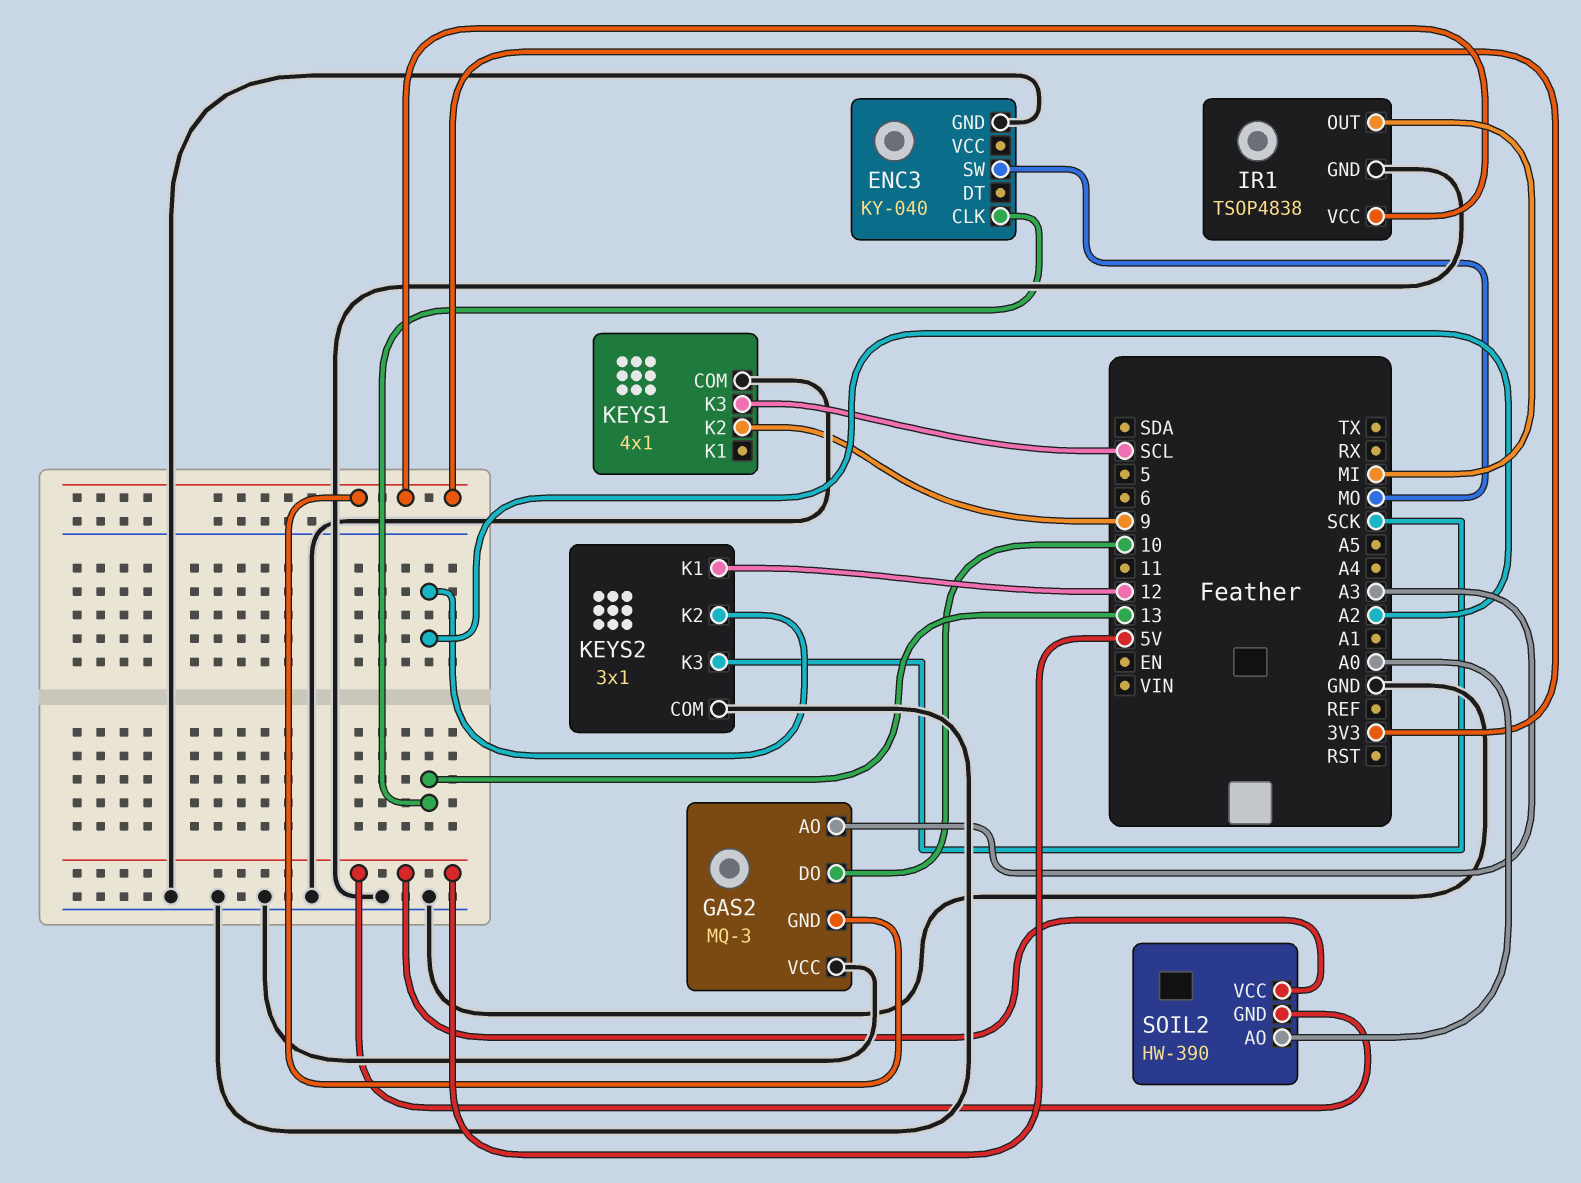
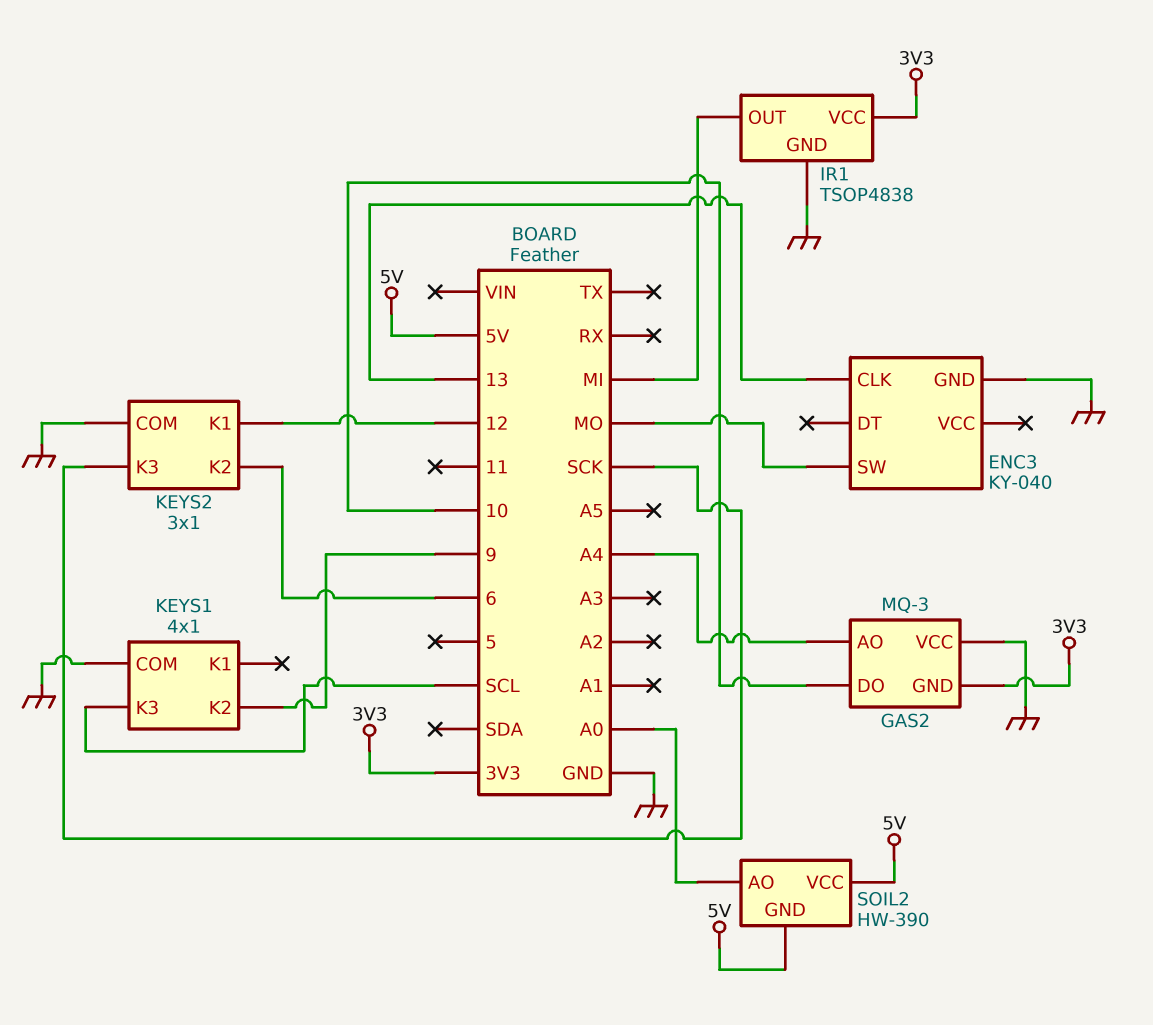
GAS2 pin AO: A3 -> A4
KEYS2 pin K2: A2 -> 6

